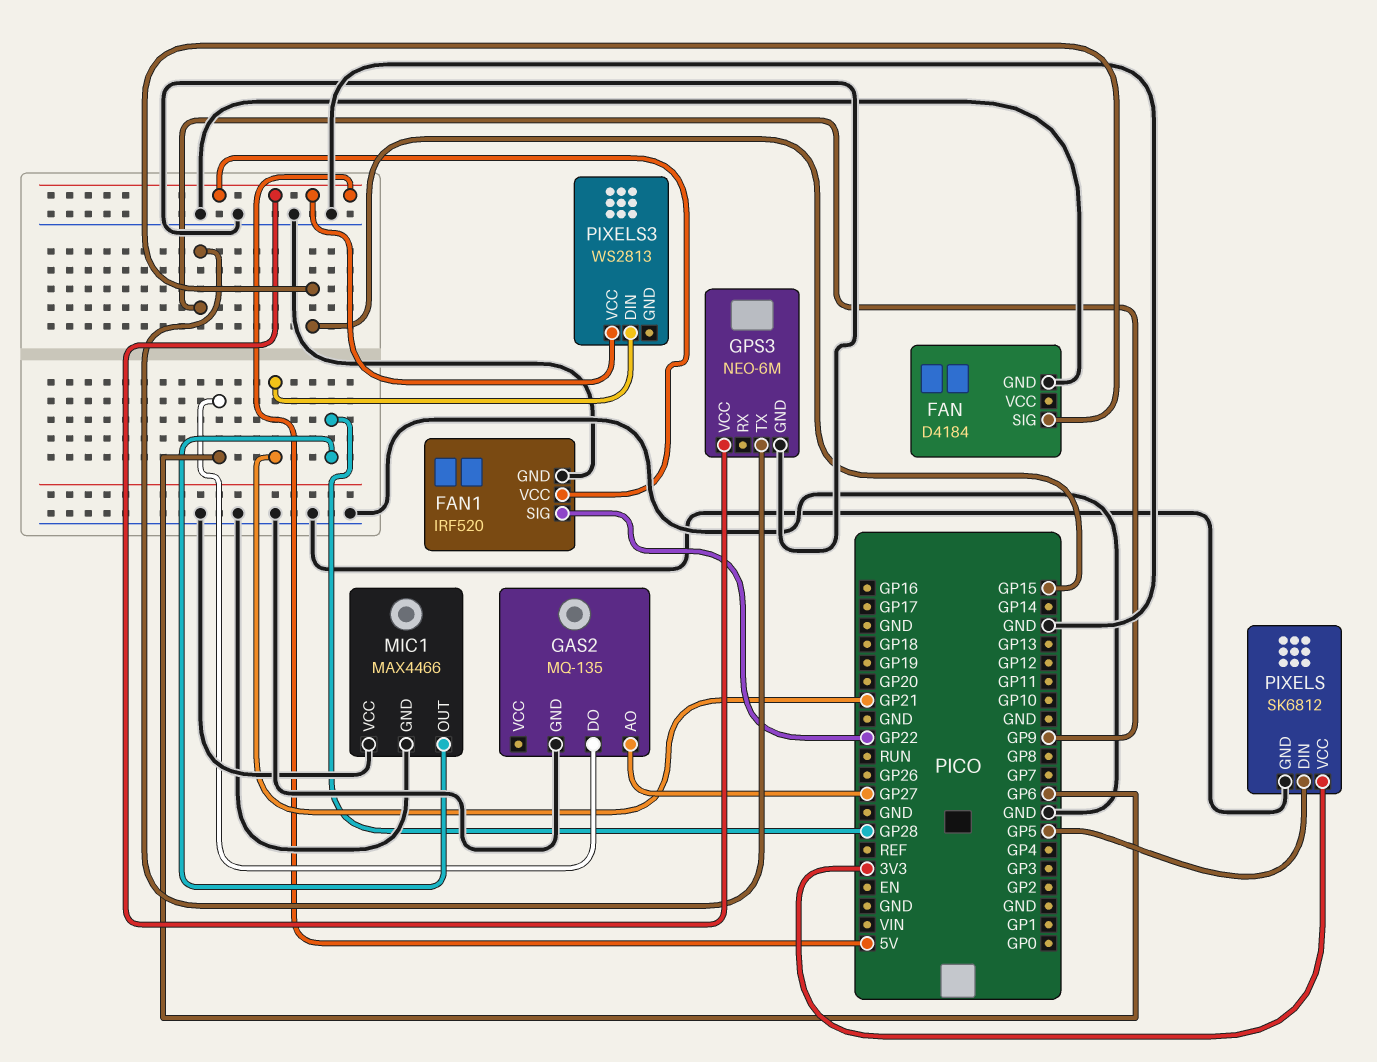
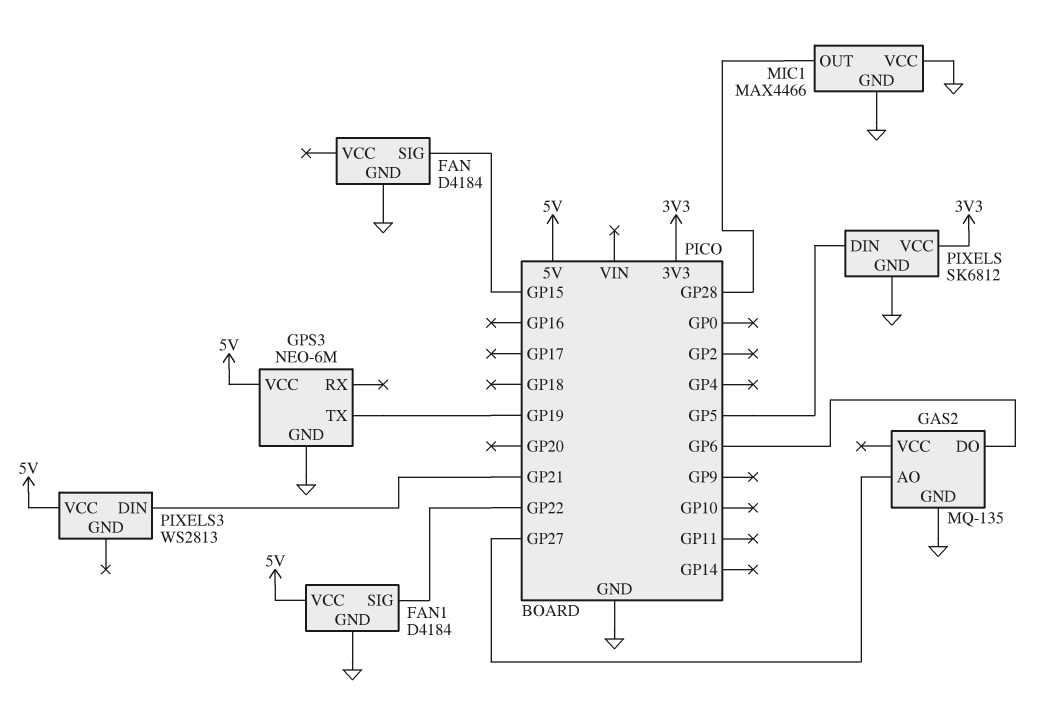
FAN1: IRF520 -> D4184
GPS3 pin TX: GP9 -> GP19

